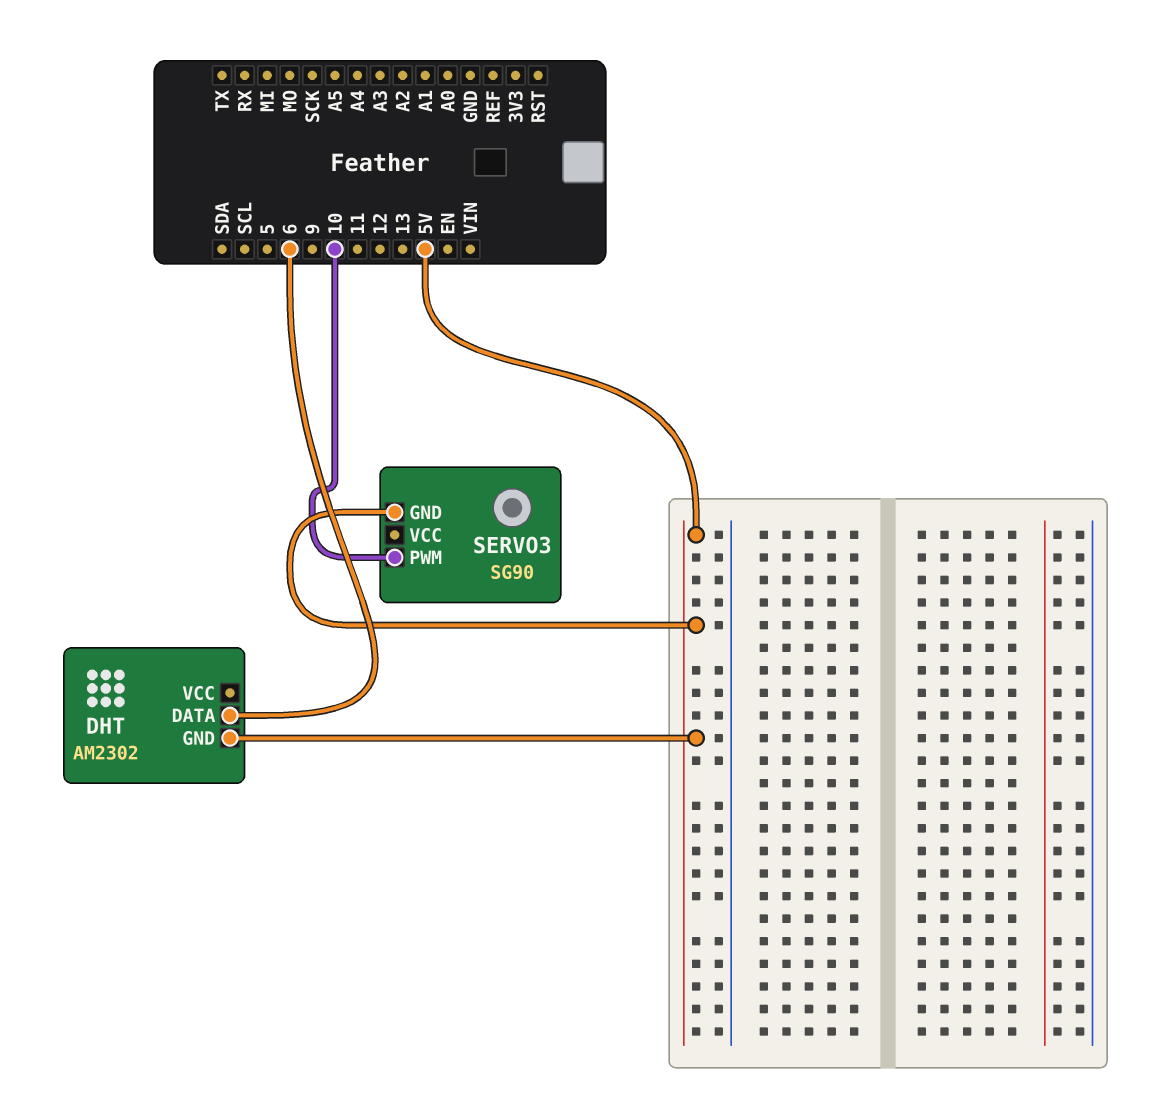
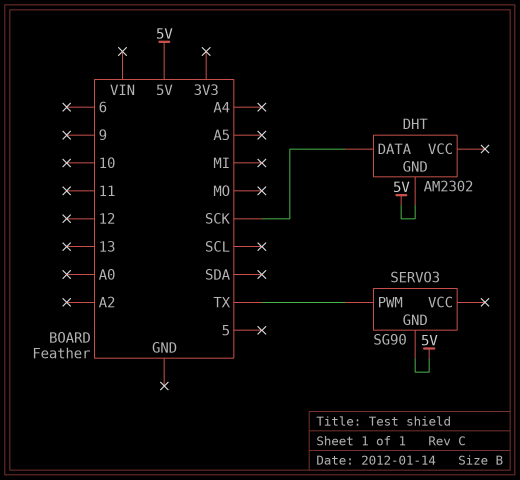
DHT pin DATA: 6 -> SCK
SERVO3 pin PWM: 10 -> TX

